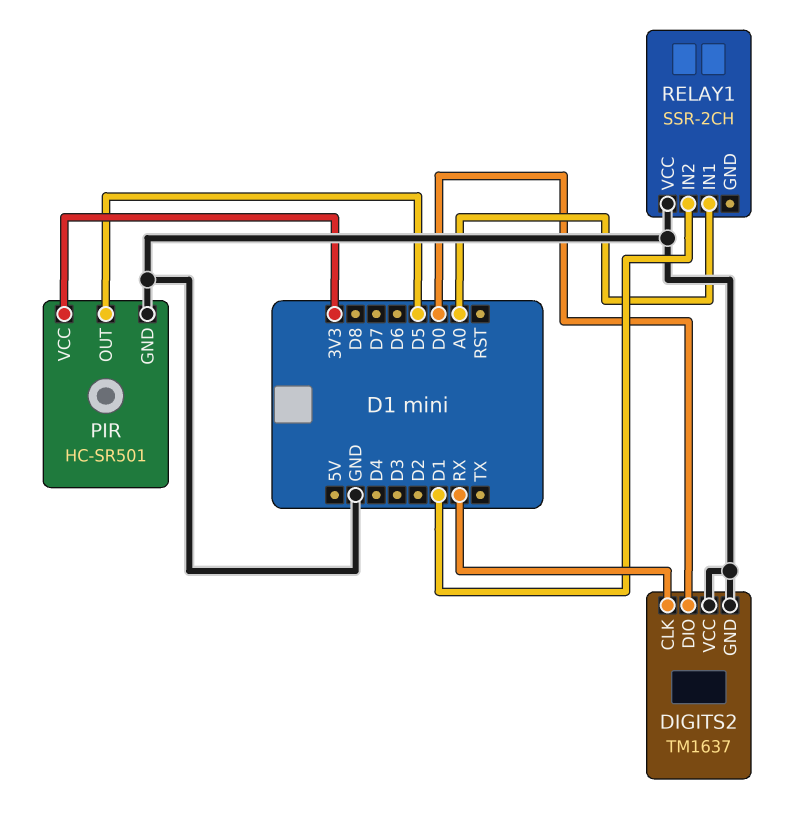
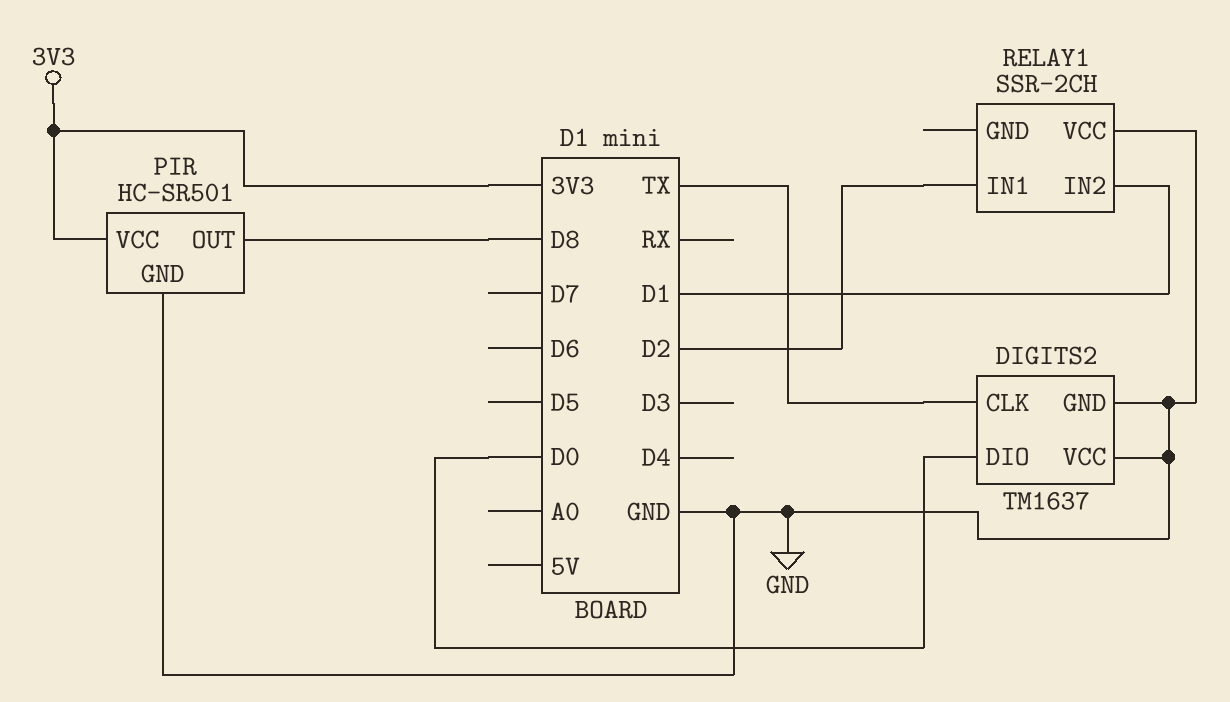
DIGITS2 pin CLK: RX -> TX
PIR pin OUT: D5 -> D8
RELAY1 pin IN1: A0 -> D2

